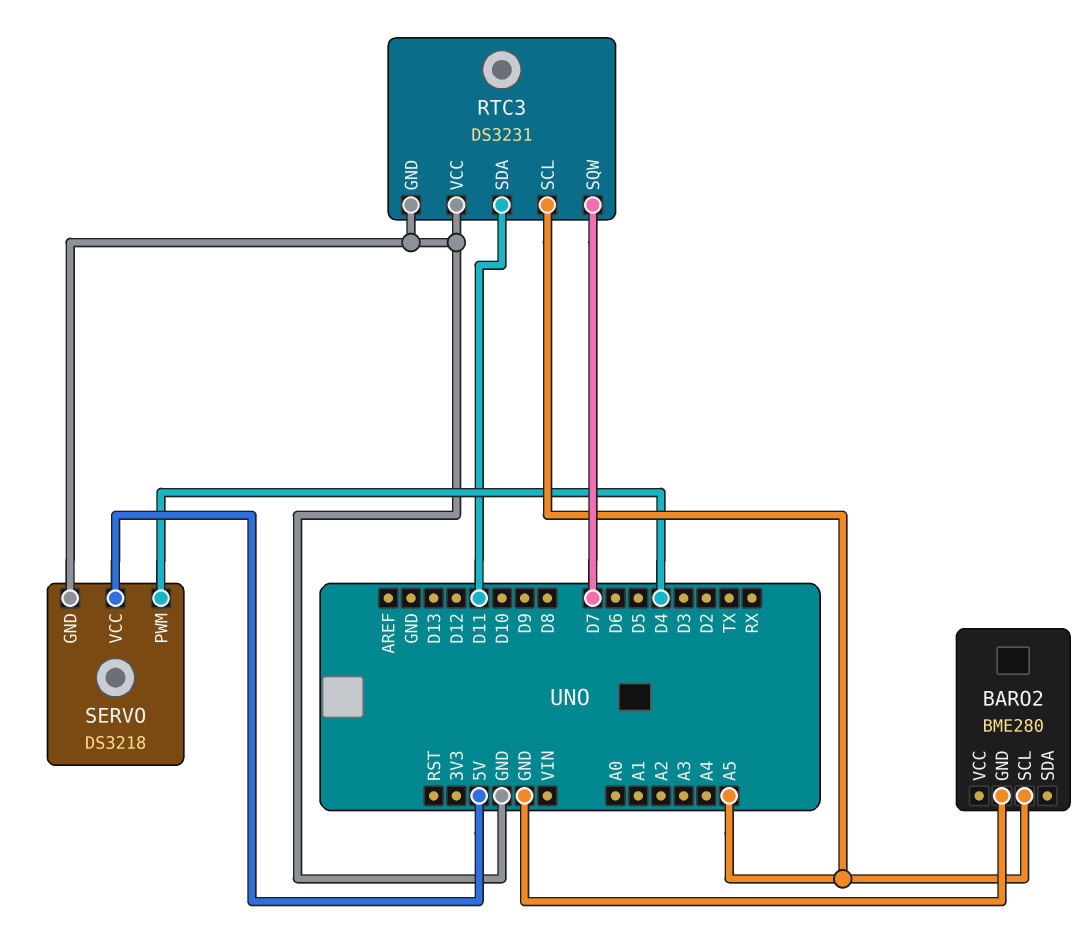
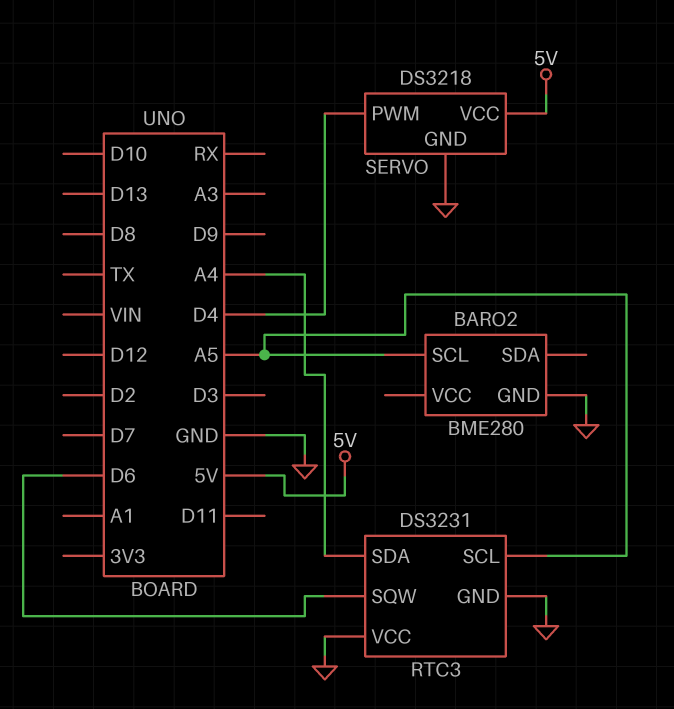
RTC3 pin SDA: D11 -> A4
RTC3 pin SQW: D7 -> D6

